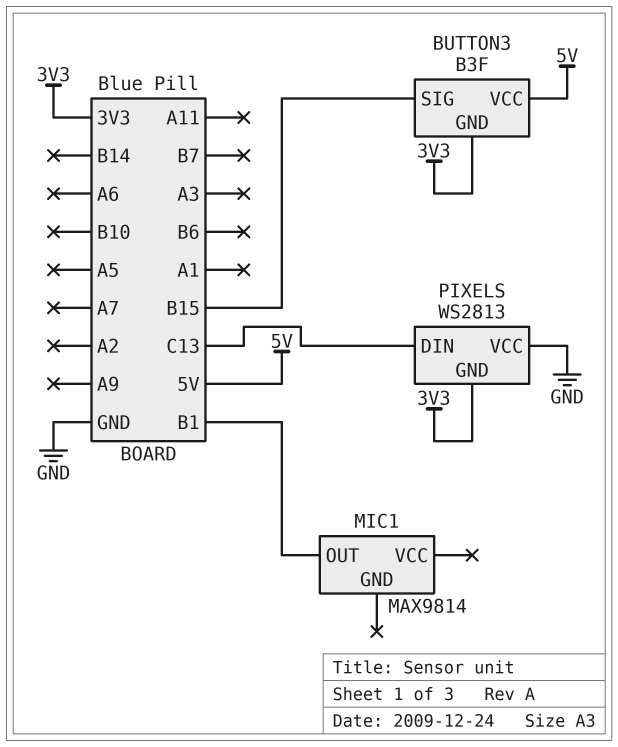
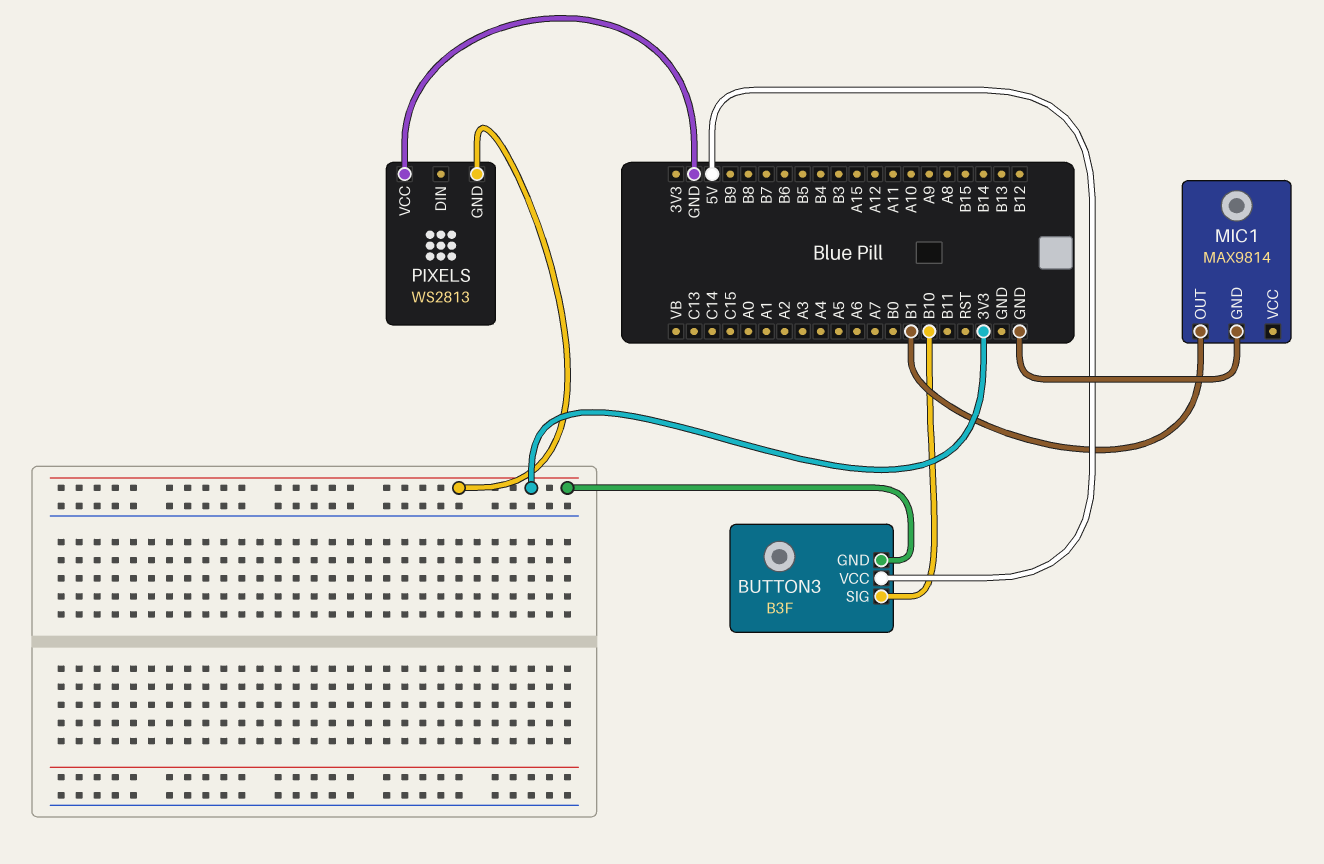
BUTTON3 pin SIG: B15 -> B10
MIC1 pin GND: none -> GND
PIXELS pin DIN: C13 -> none

